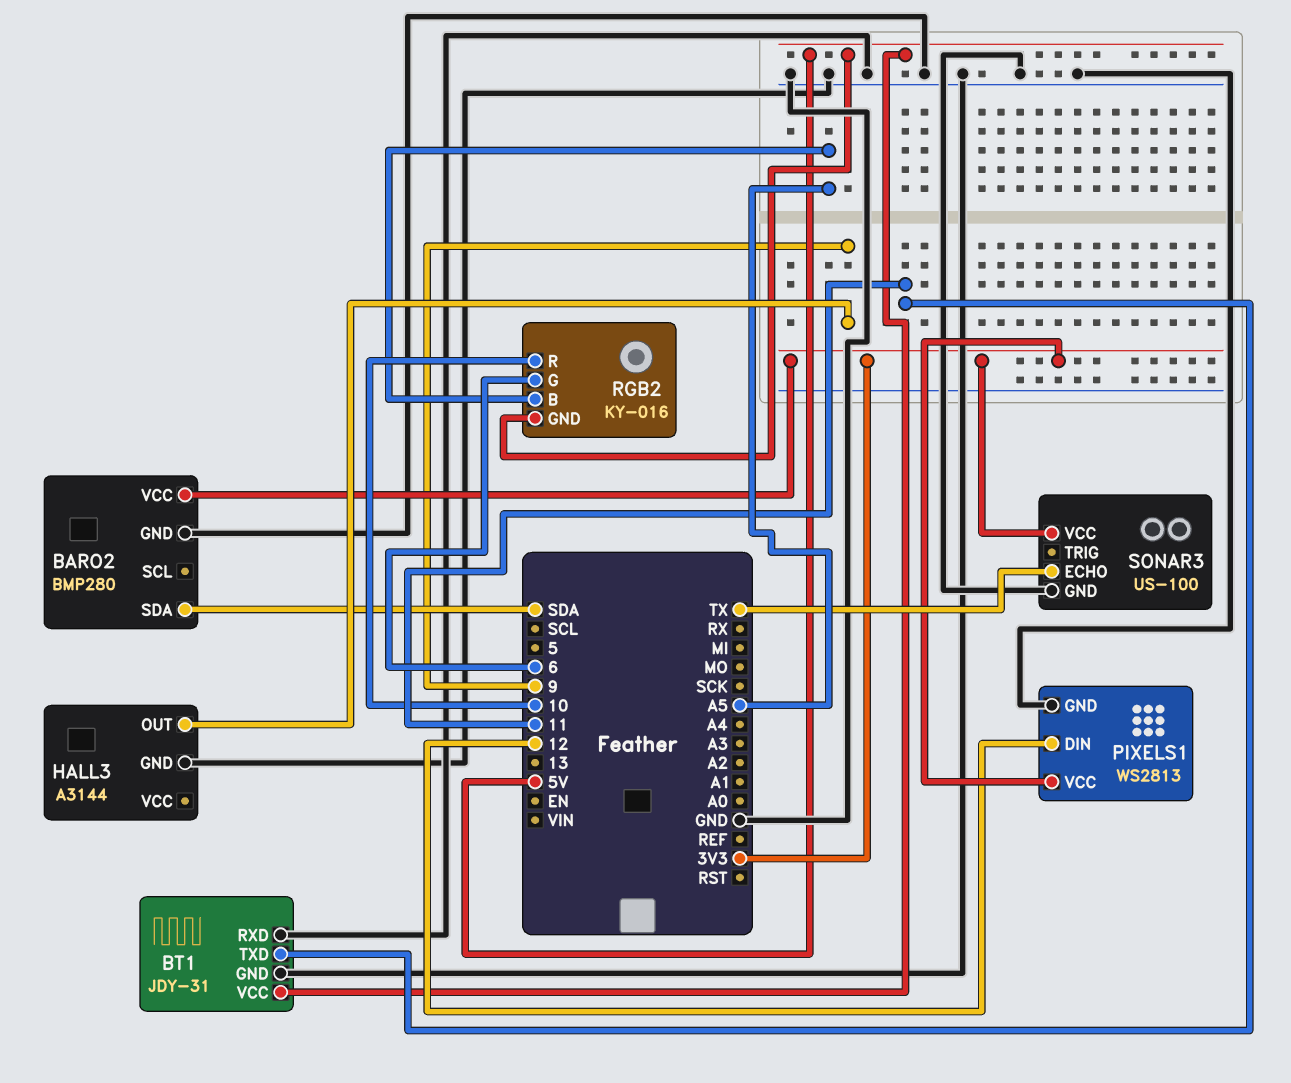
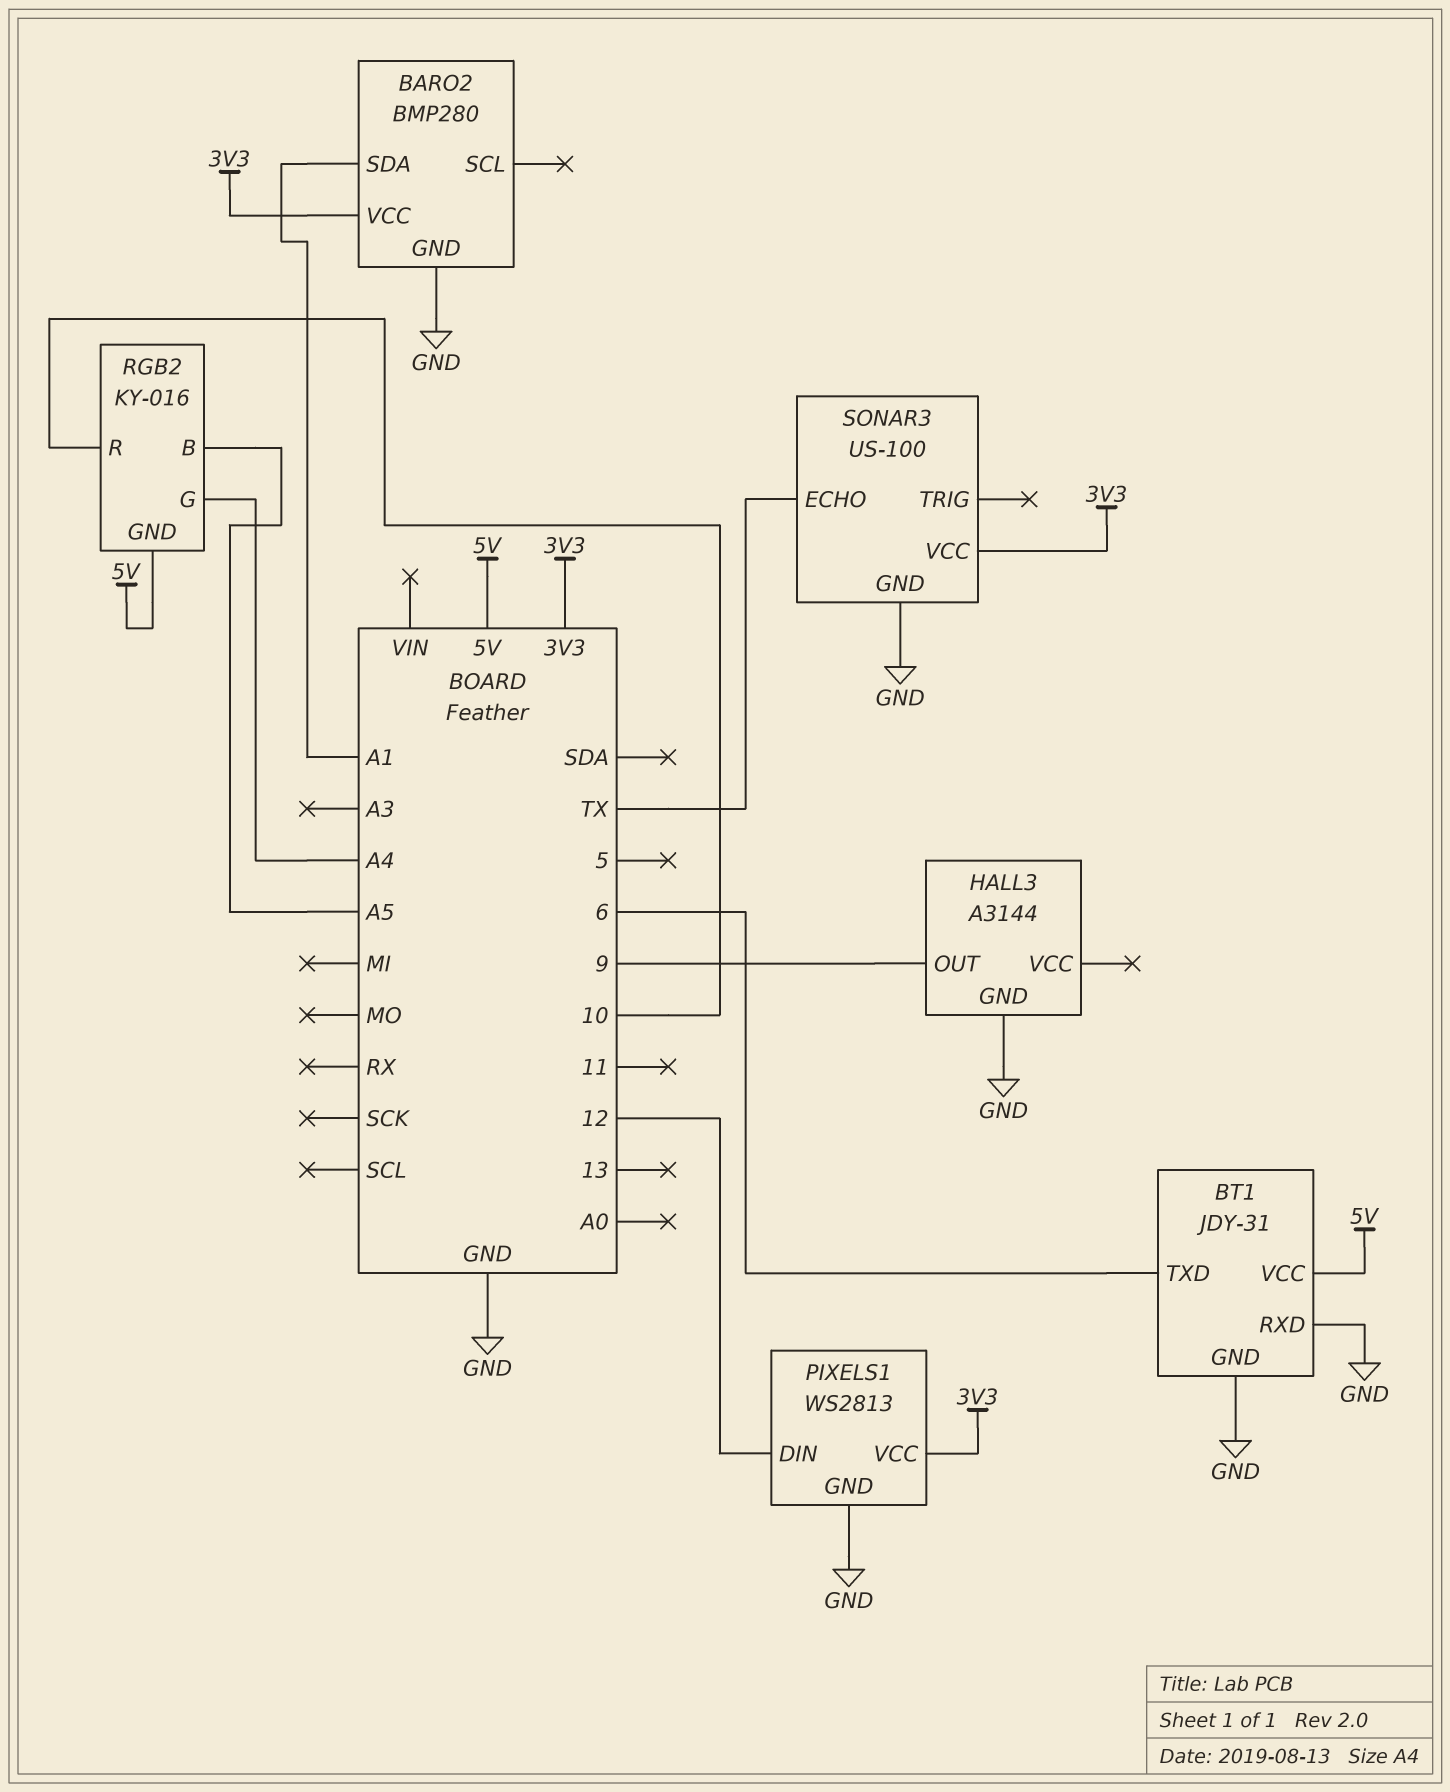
BARO2 pin SDA: SDA -> A1
BT1 pin TXD: 11 -> 6
RGB2 pin G: 6 -> A4

